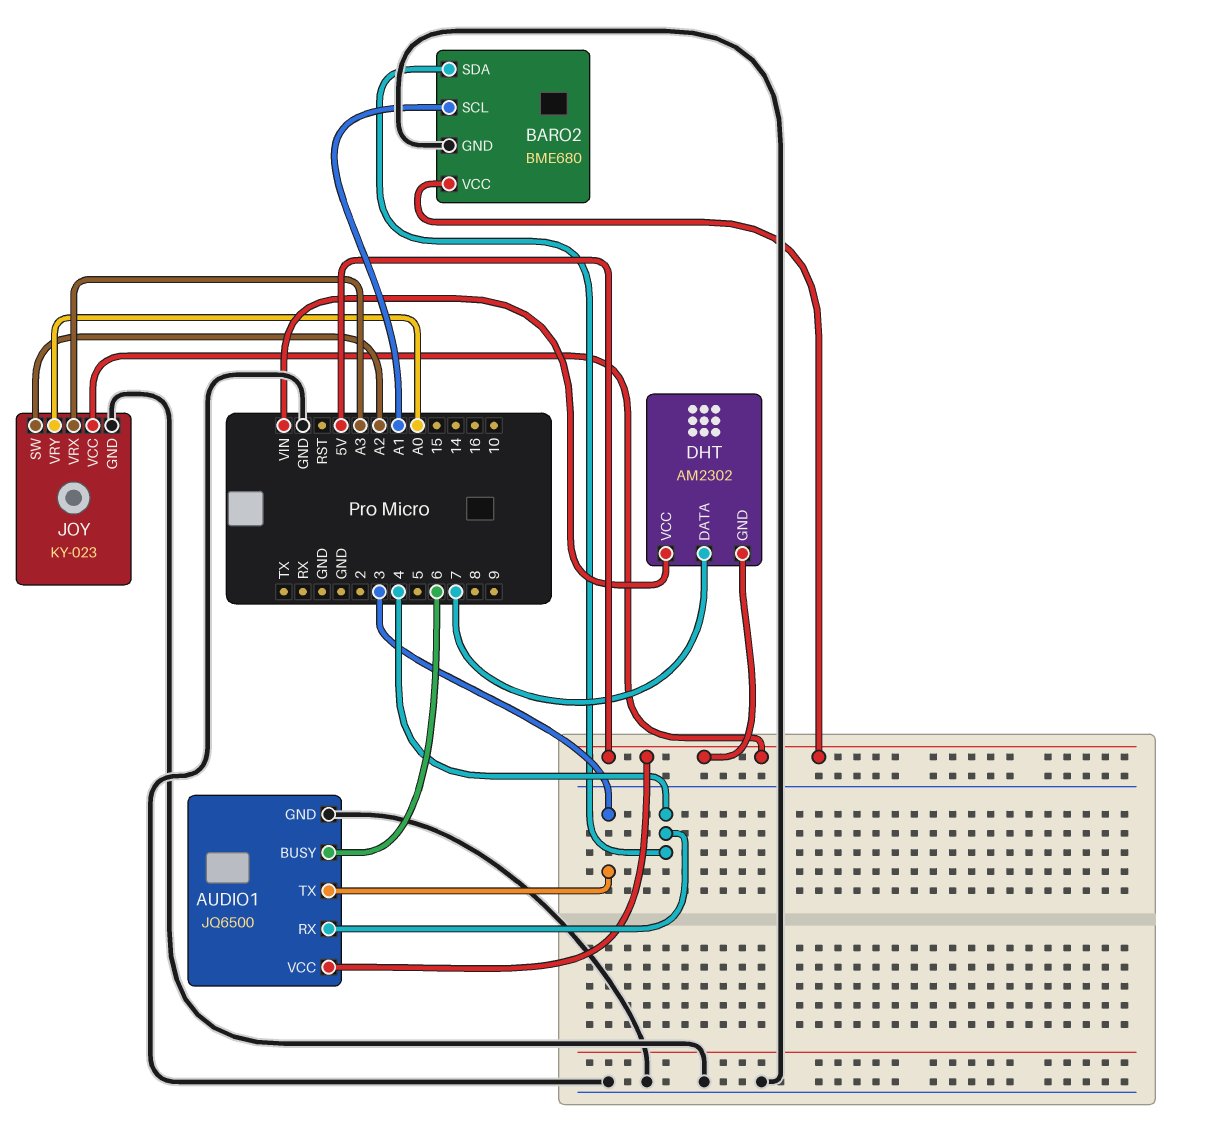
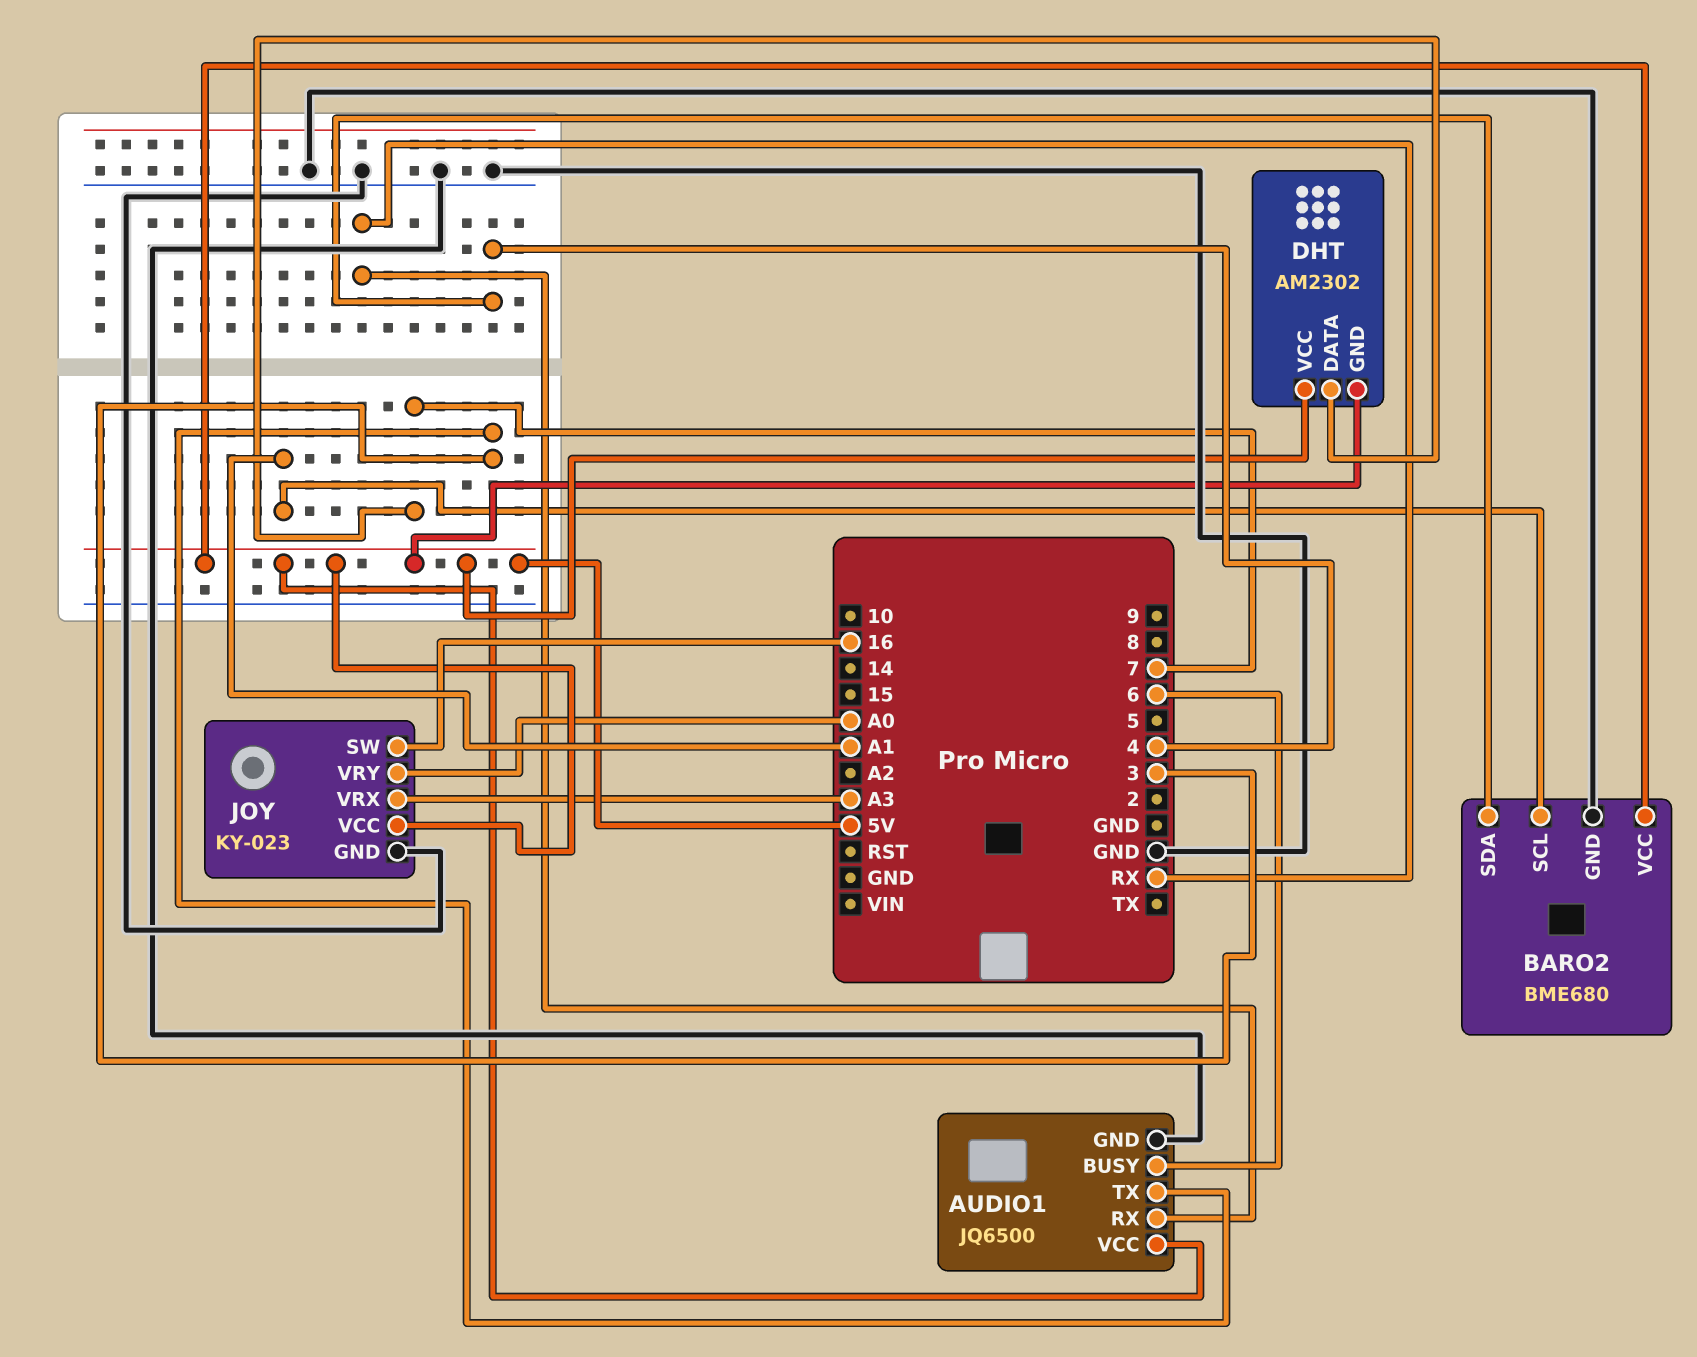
AUDIO1 pin RX: 4 -> RX
DHT pin VCC: VIN -> 5V
JOY pin SW: A2 -> 16

